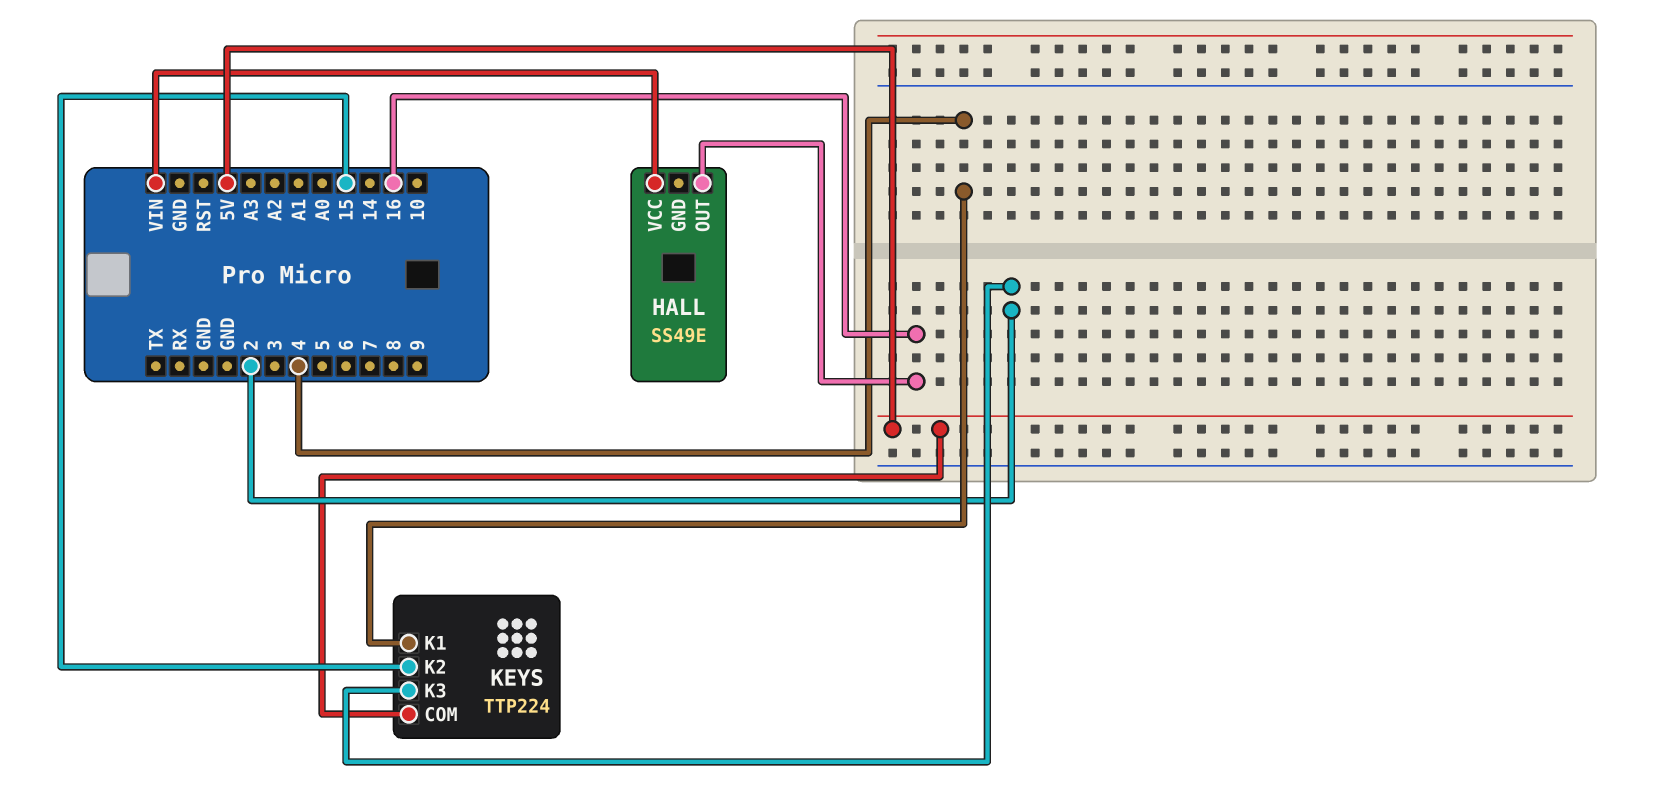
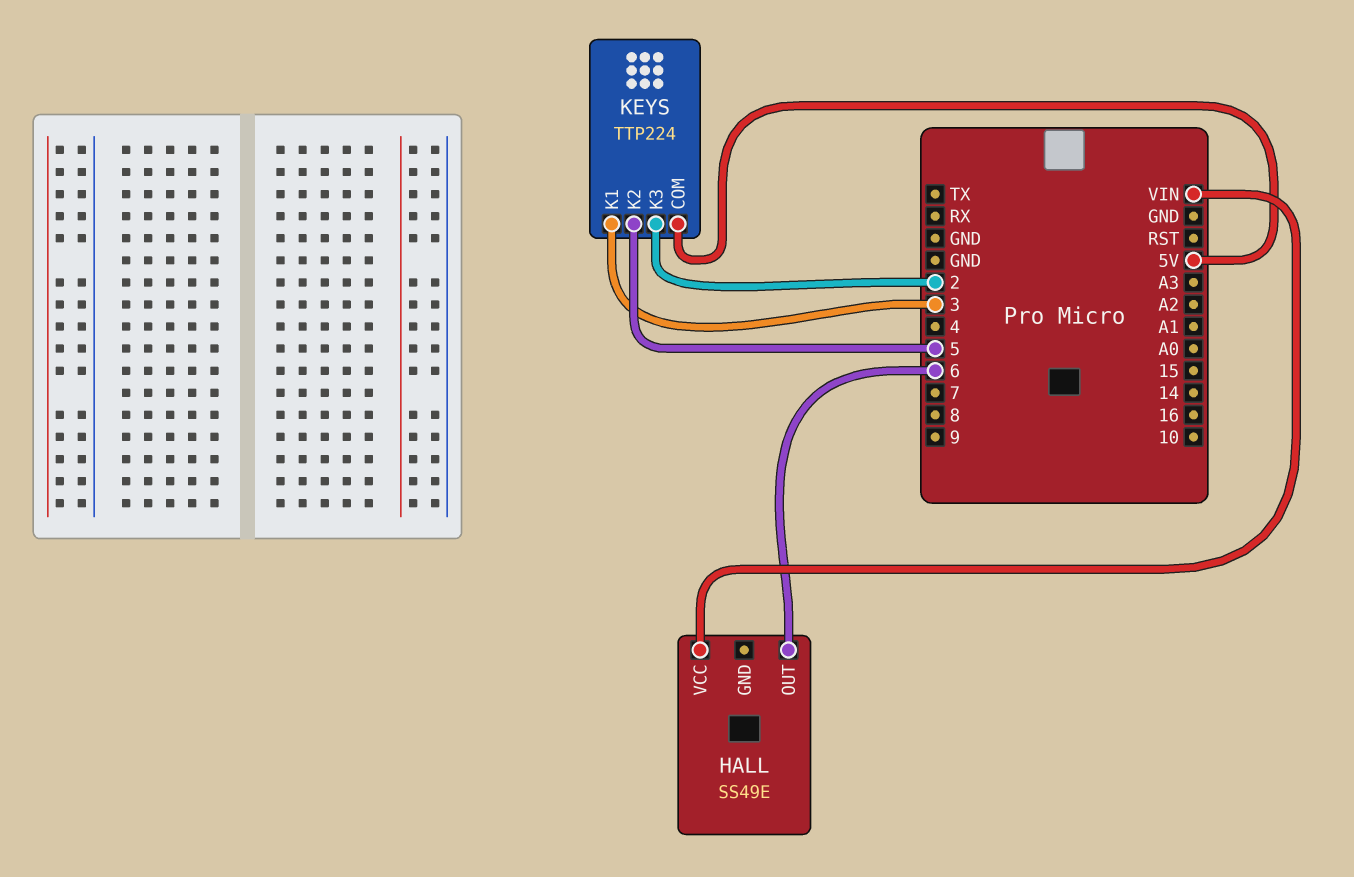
HALL pin OUT: 16 -> 6
KEYS pin K1: 4 -> 3
KEYS pin K2: 15 -> 5

